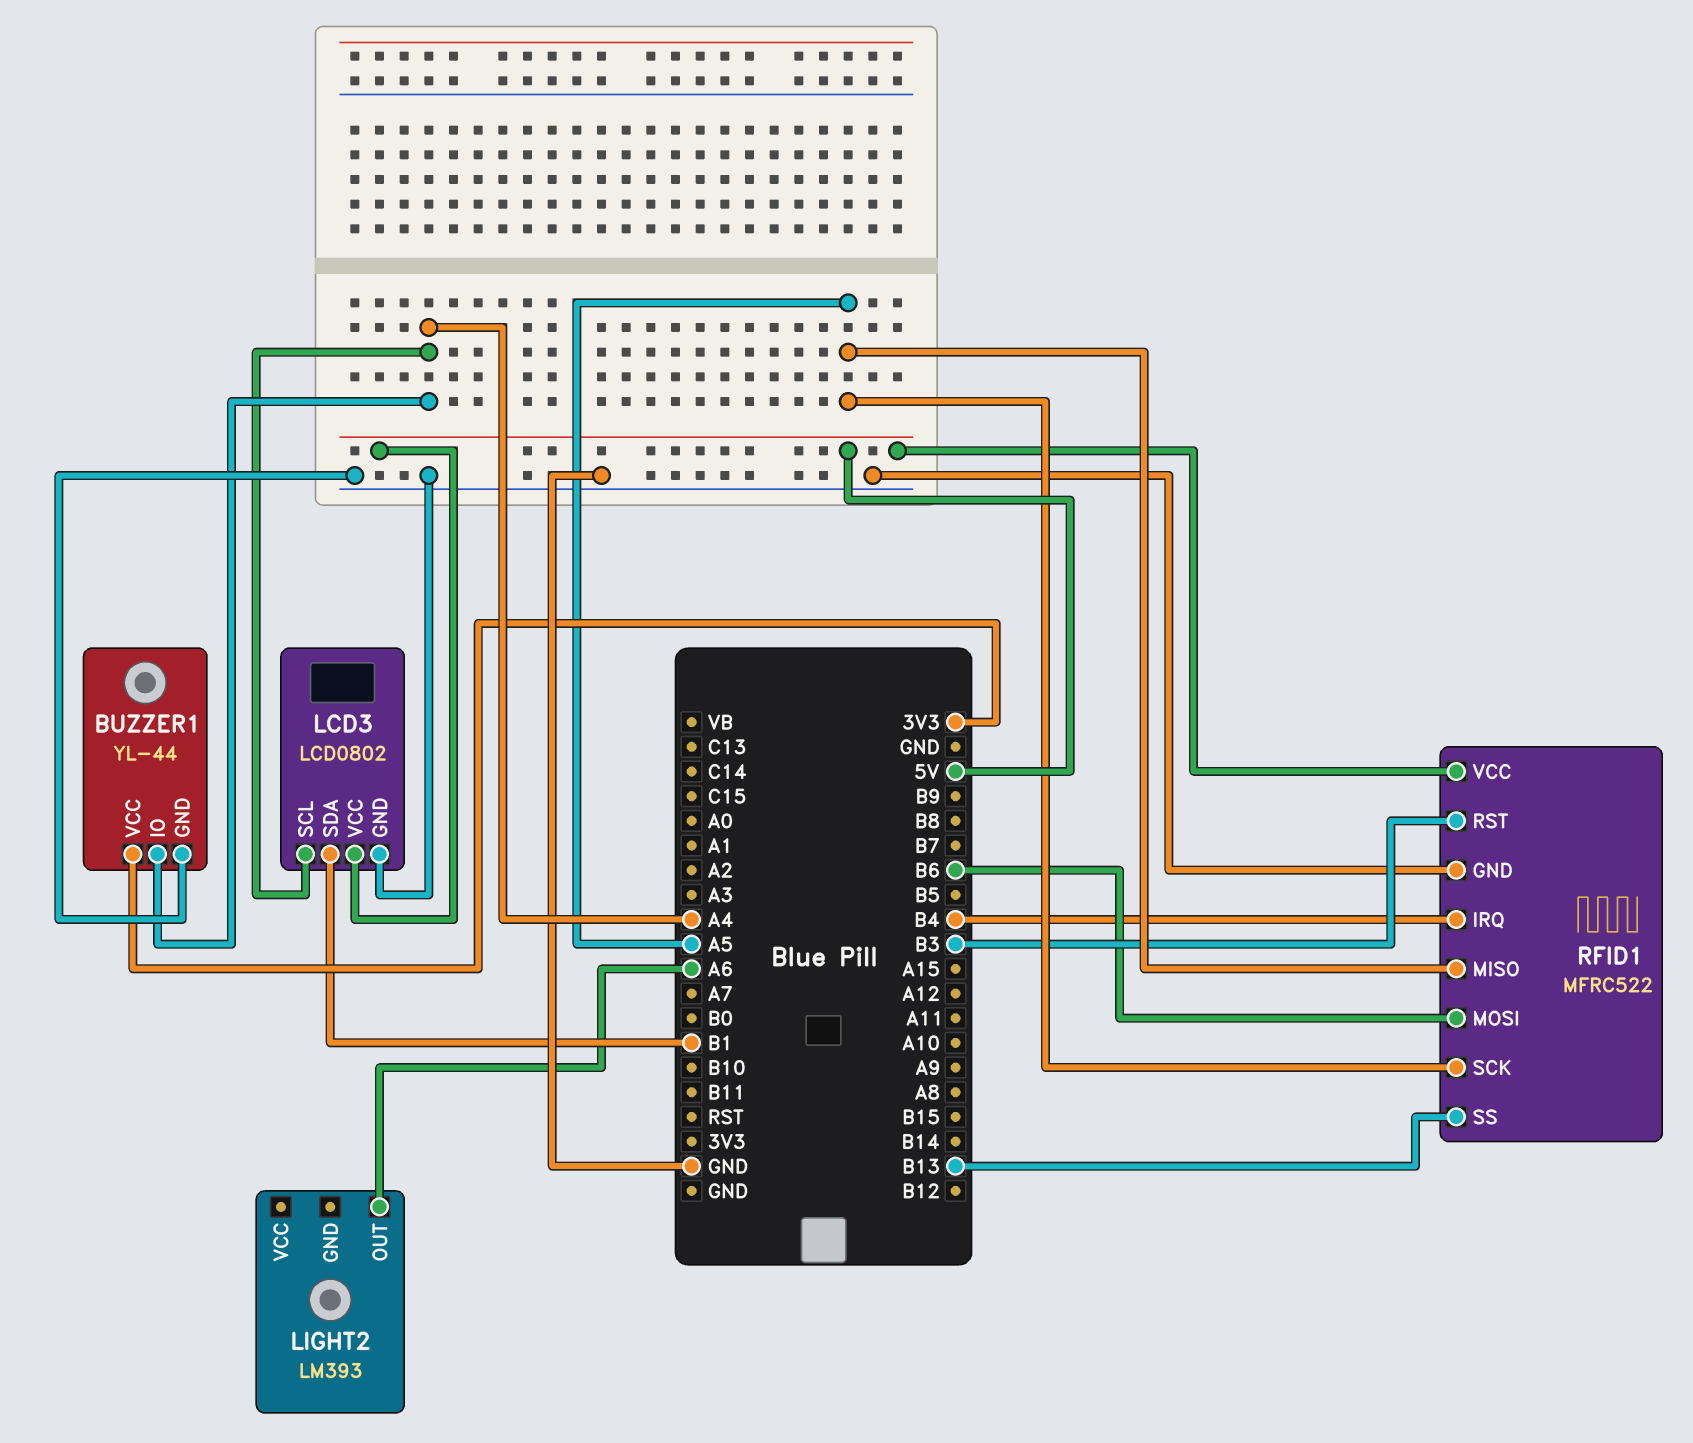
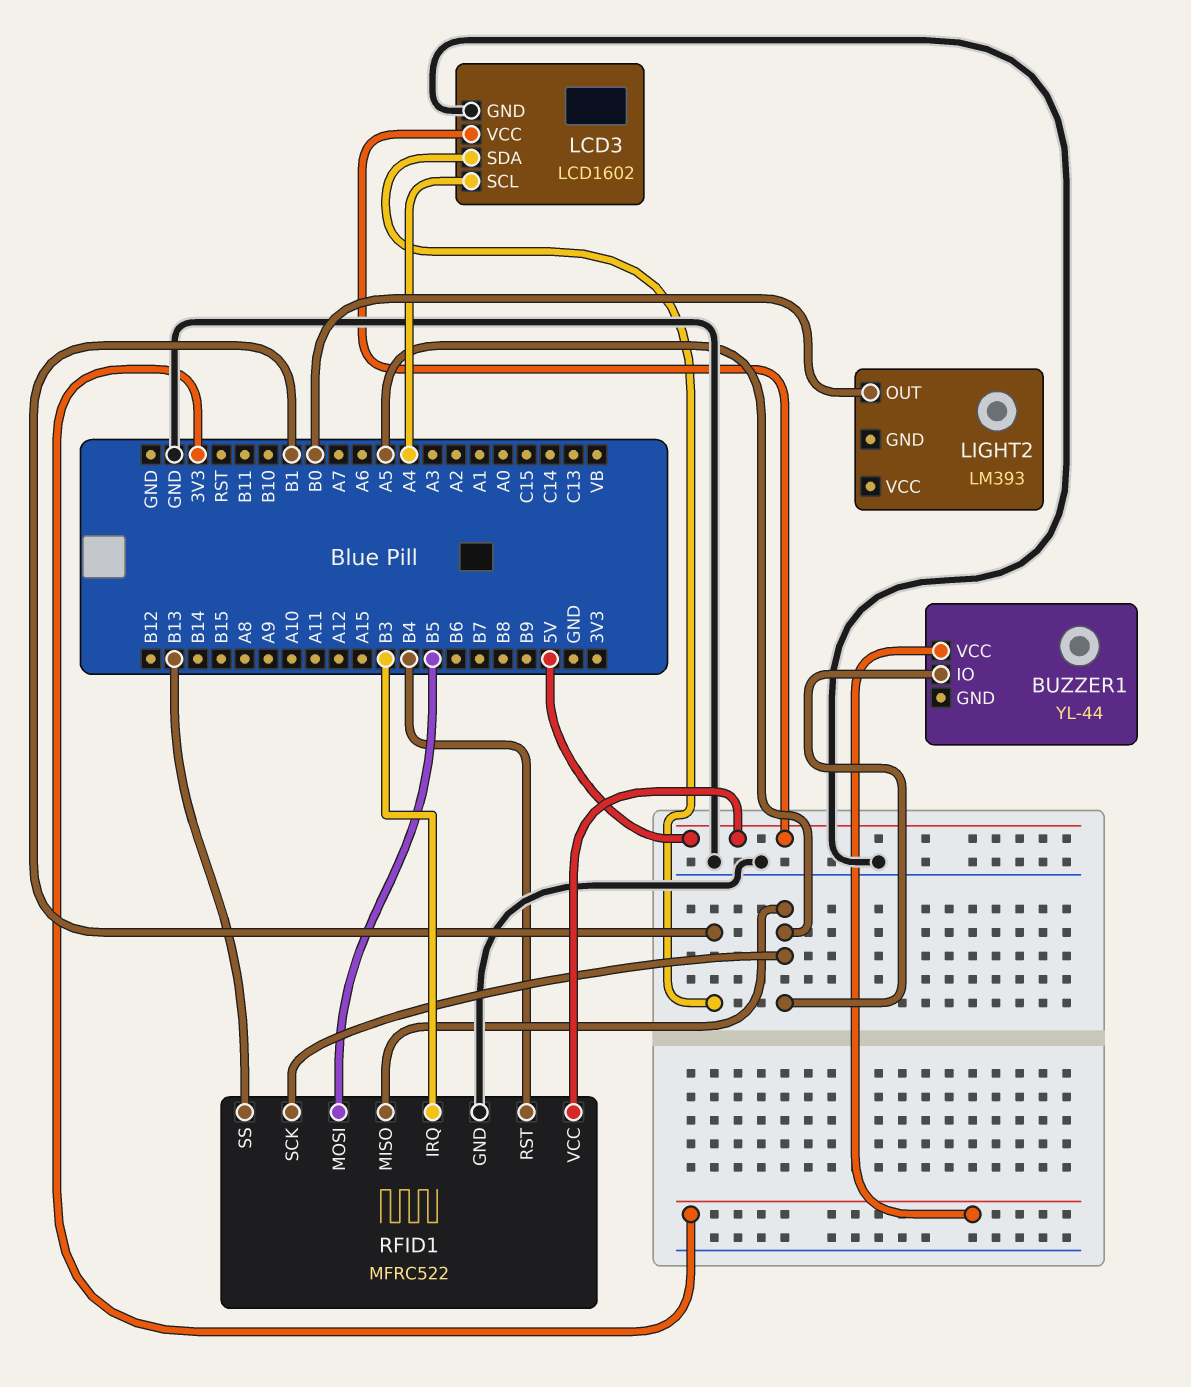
BUZZER1 pin GND: GND -> none
BUZZER1 pin IO: A4 -> A5
LCD3: LCD0802 -> LCD1602
LIGHT2 pin OUT: A6 -> B0
RFID1 pin IRQ: B4 -> B3
RFID1 pin MOSI: B6 -> B5
RFID1 pin RST: B3 -> B4

